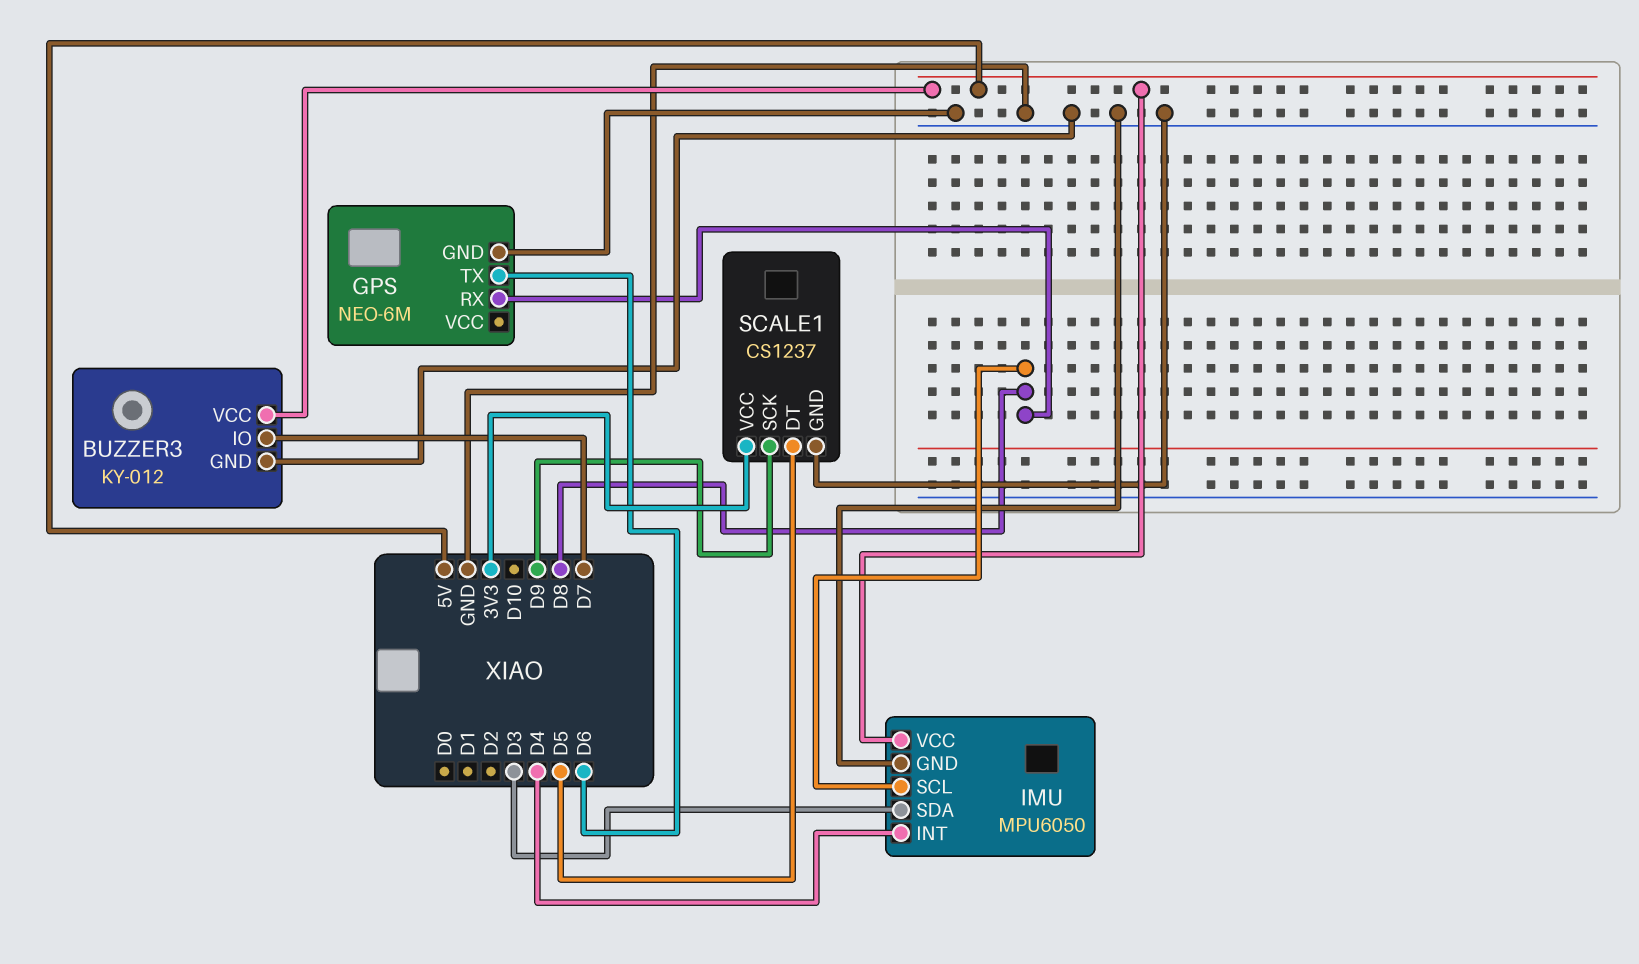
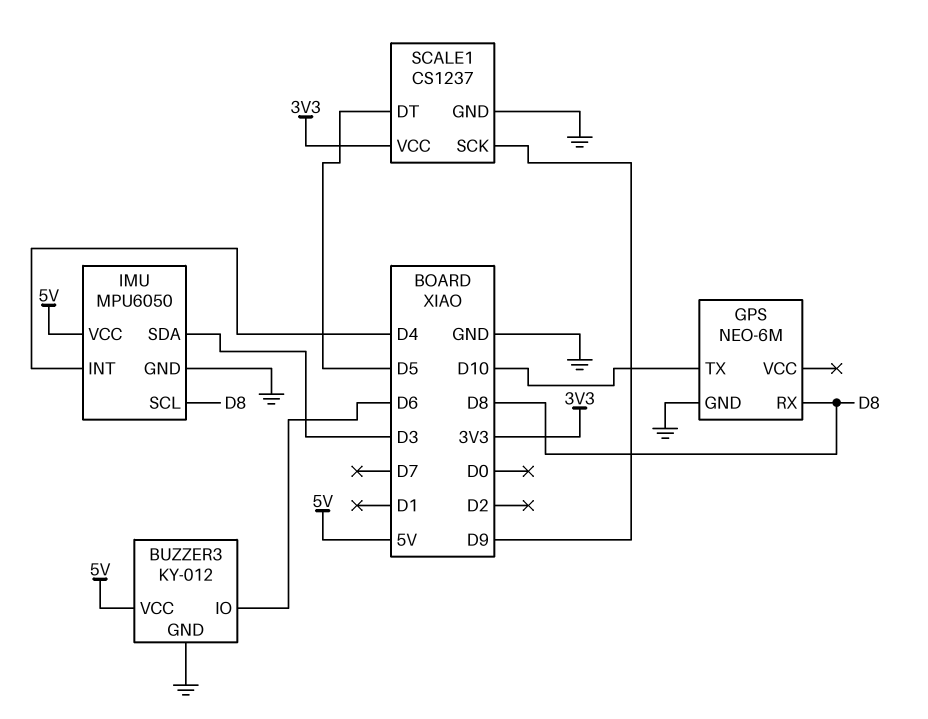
BUZZER3 pin IO: D7 -> D6
GPS pin TX: D6 -> D10

